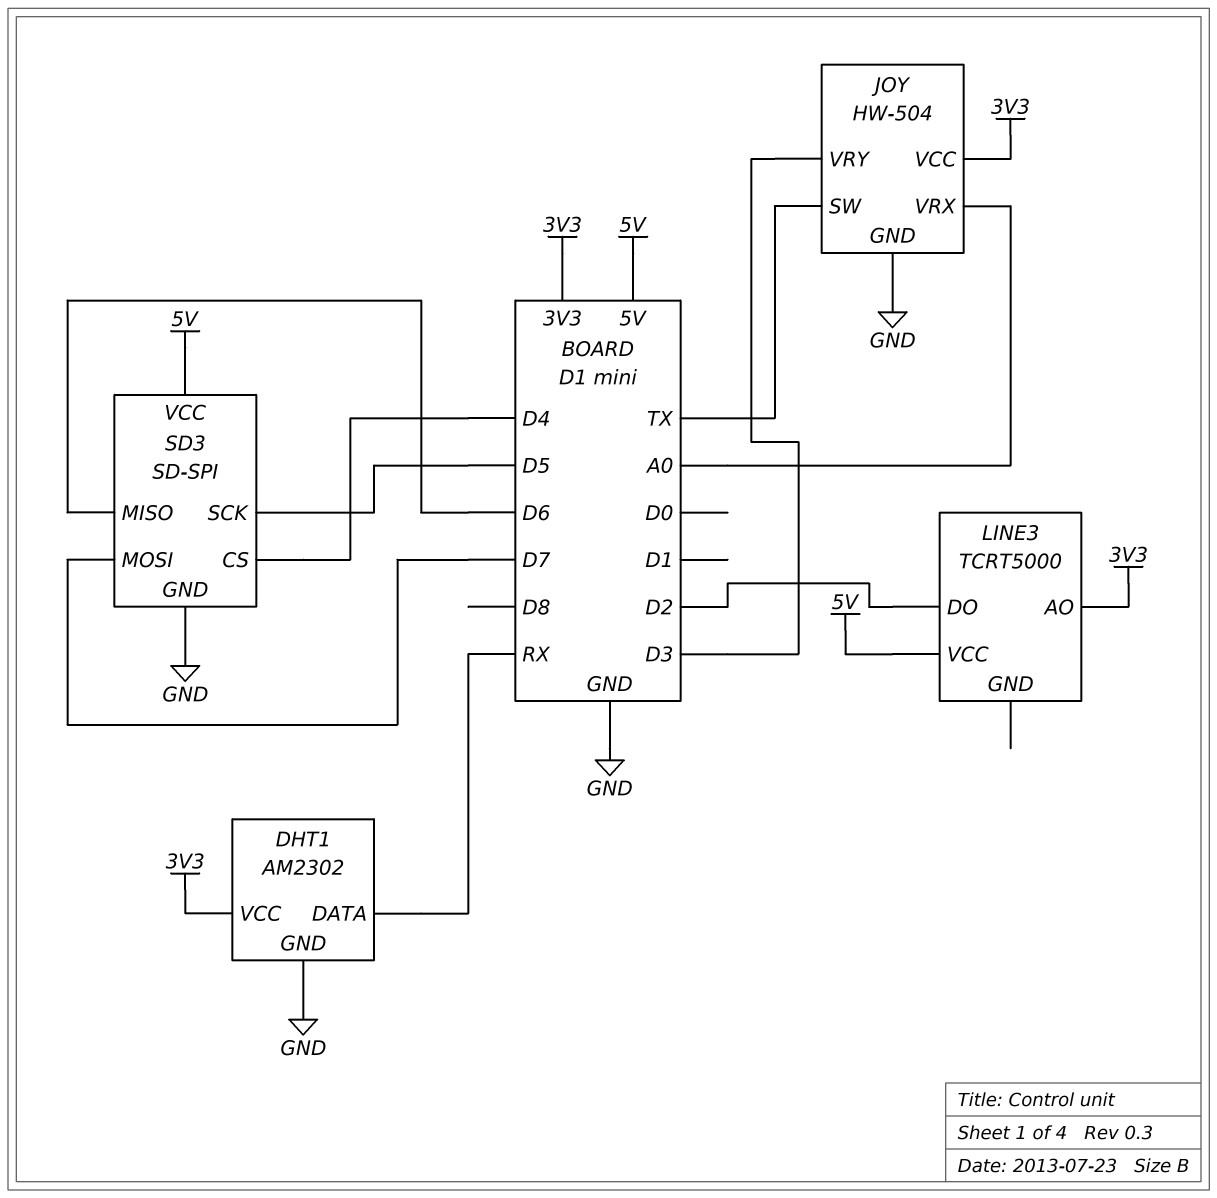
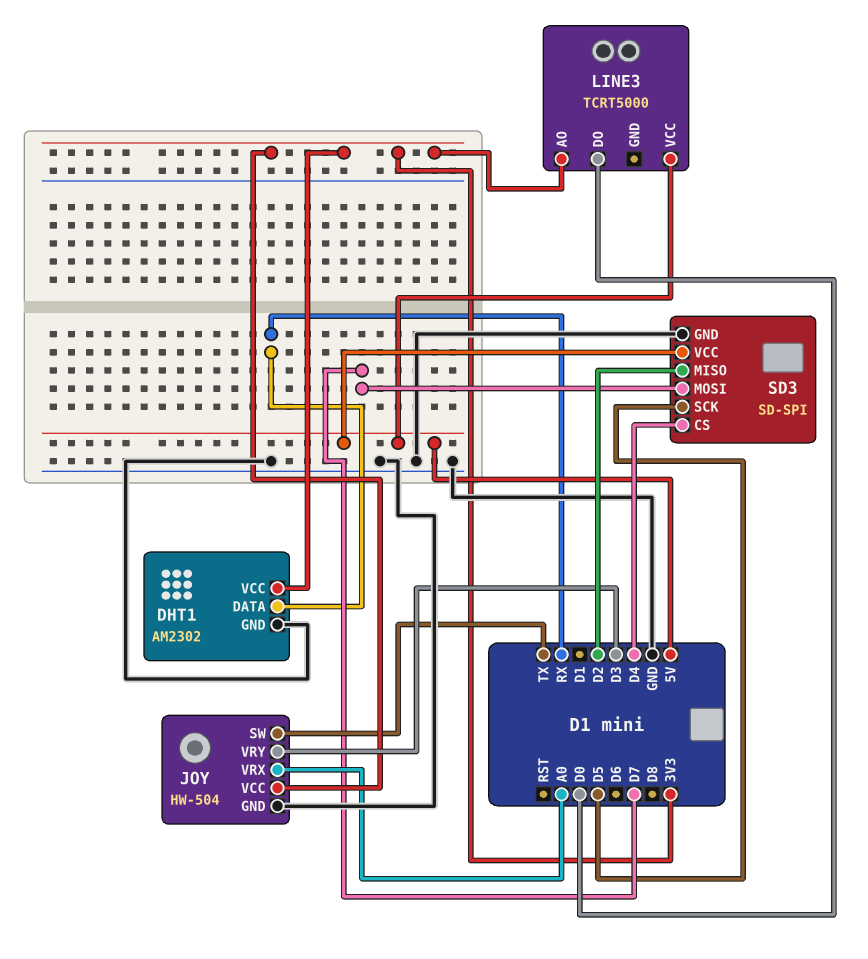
LINE3 pin DO: D2 -> D0
SD3 pin MISO: D6 -> D2

